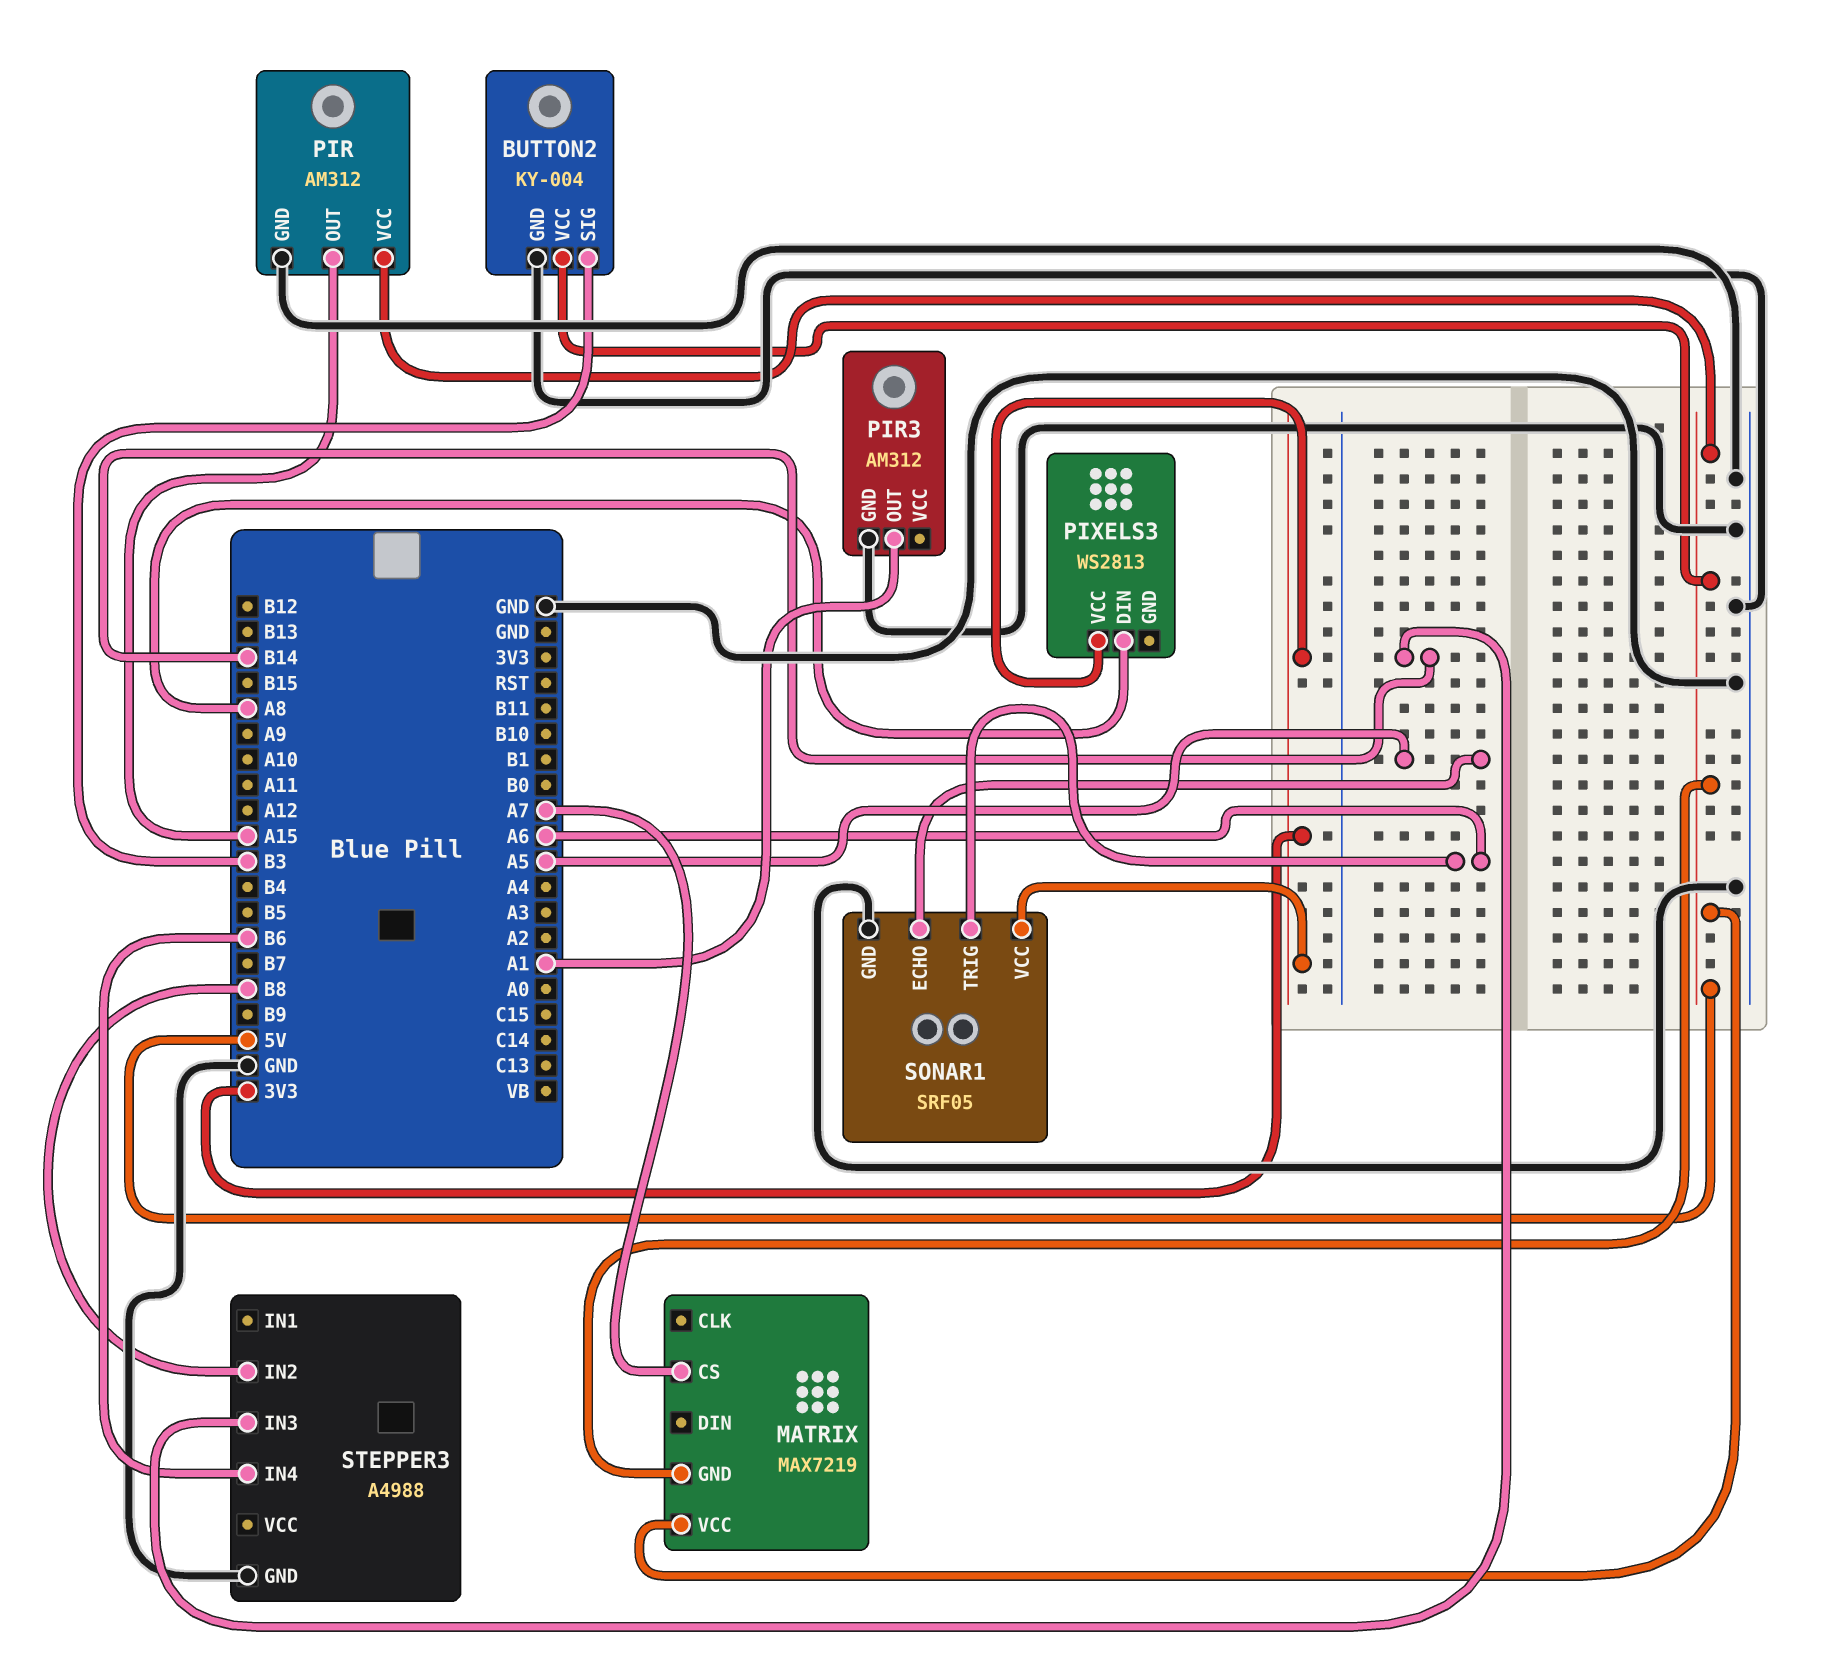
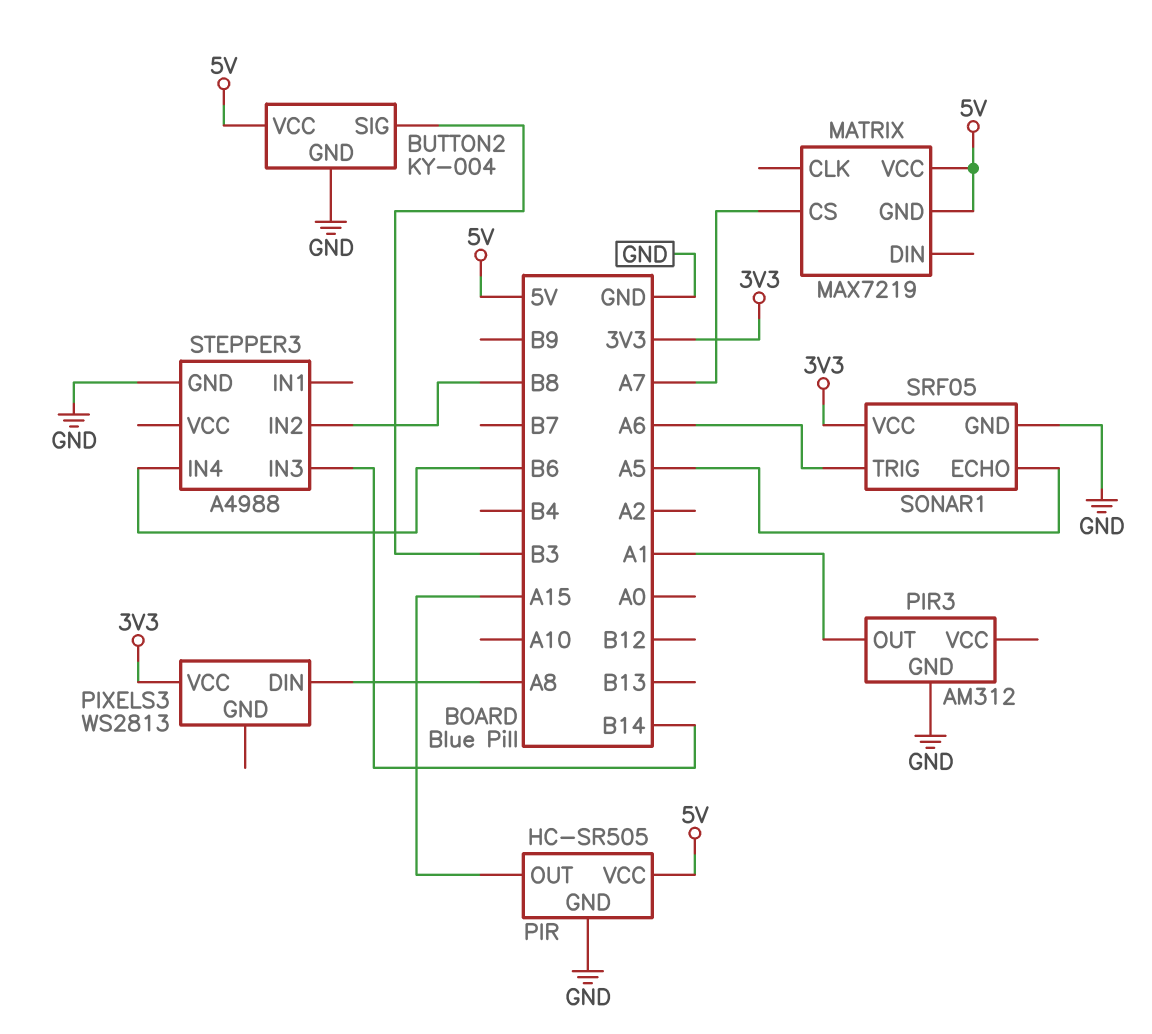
PIR: AM312 -> HC-SR505

